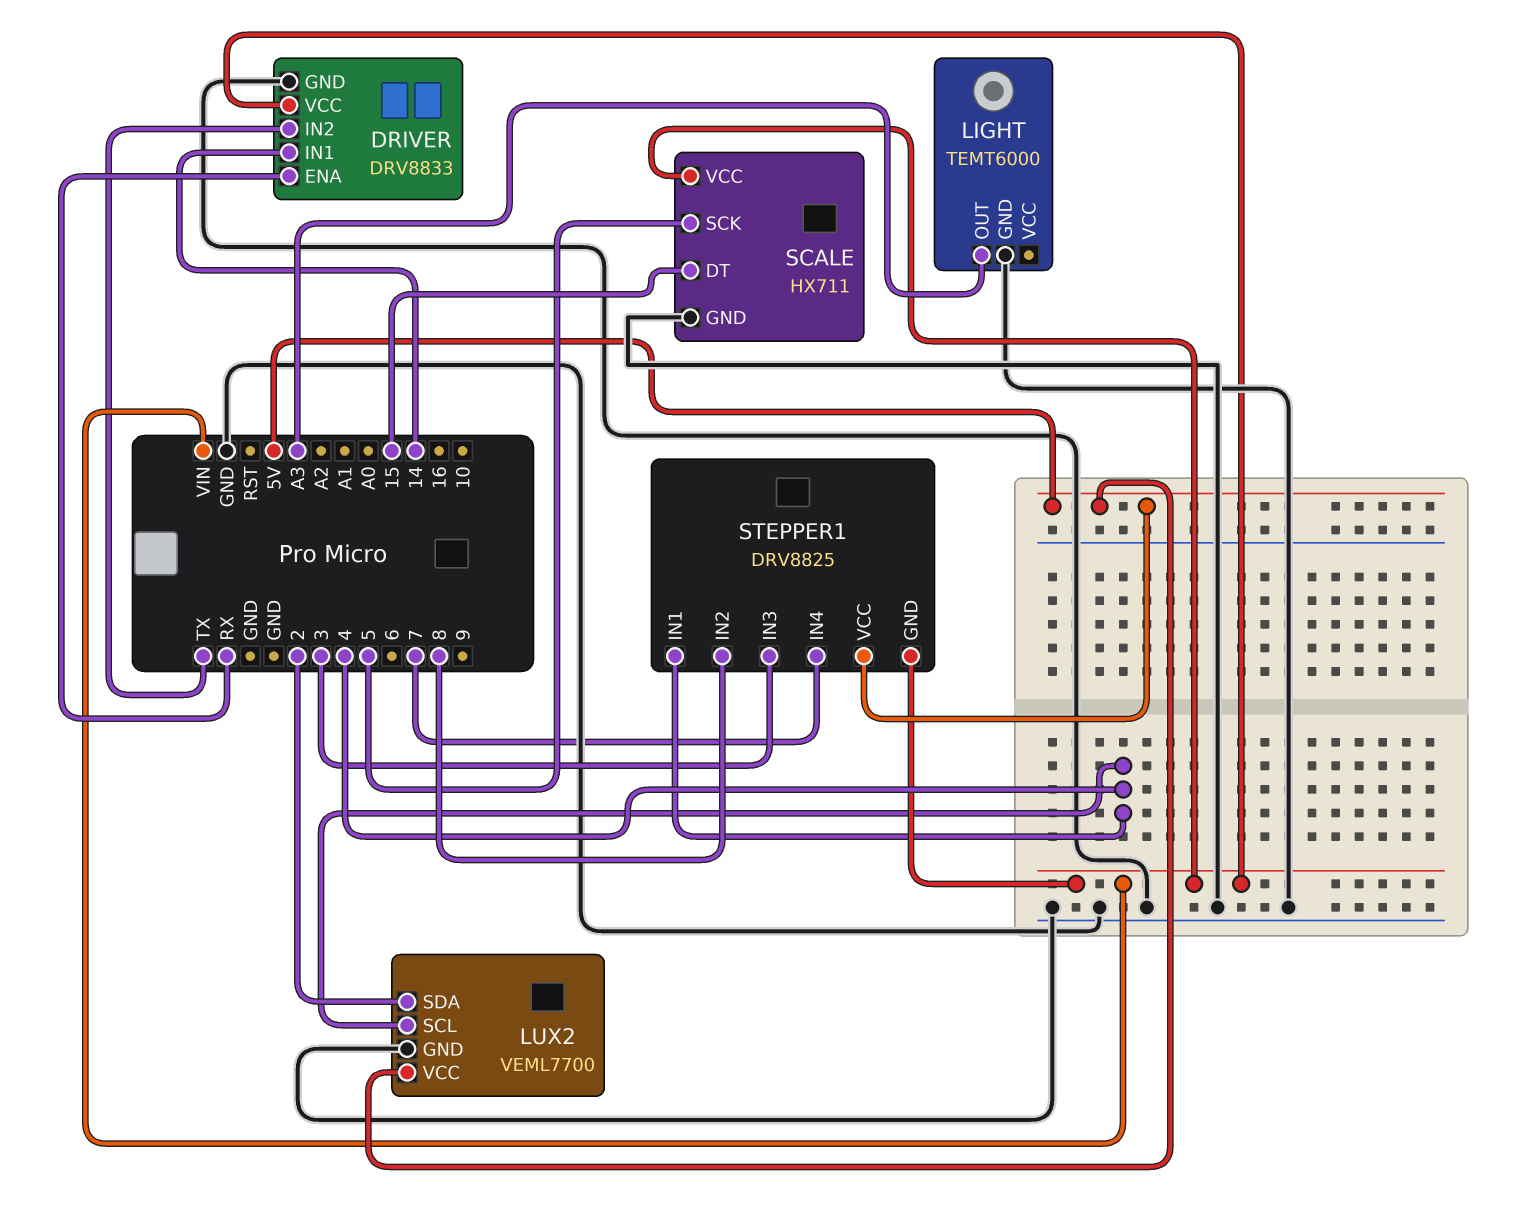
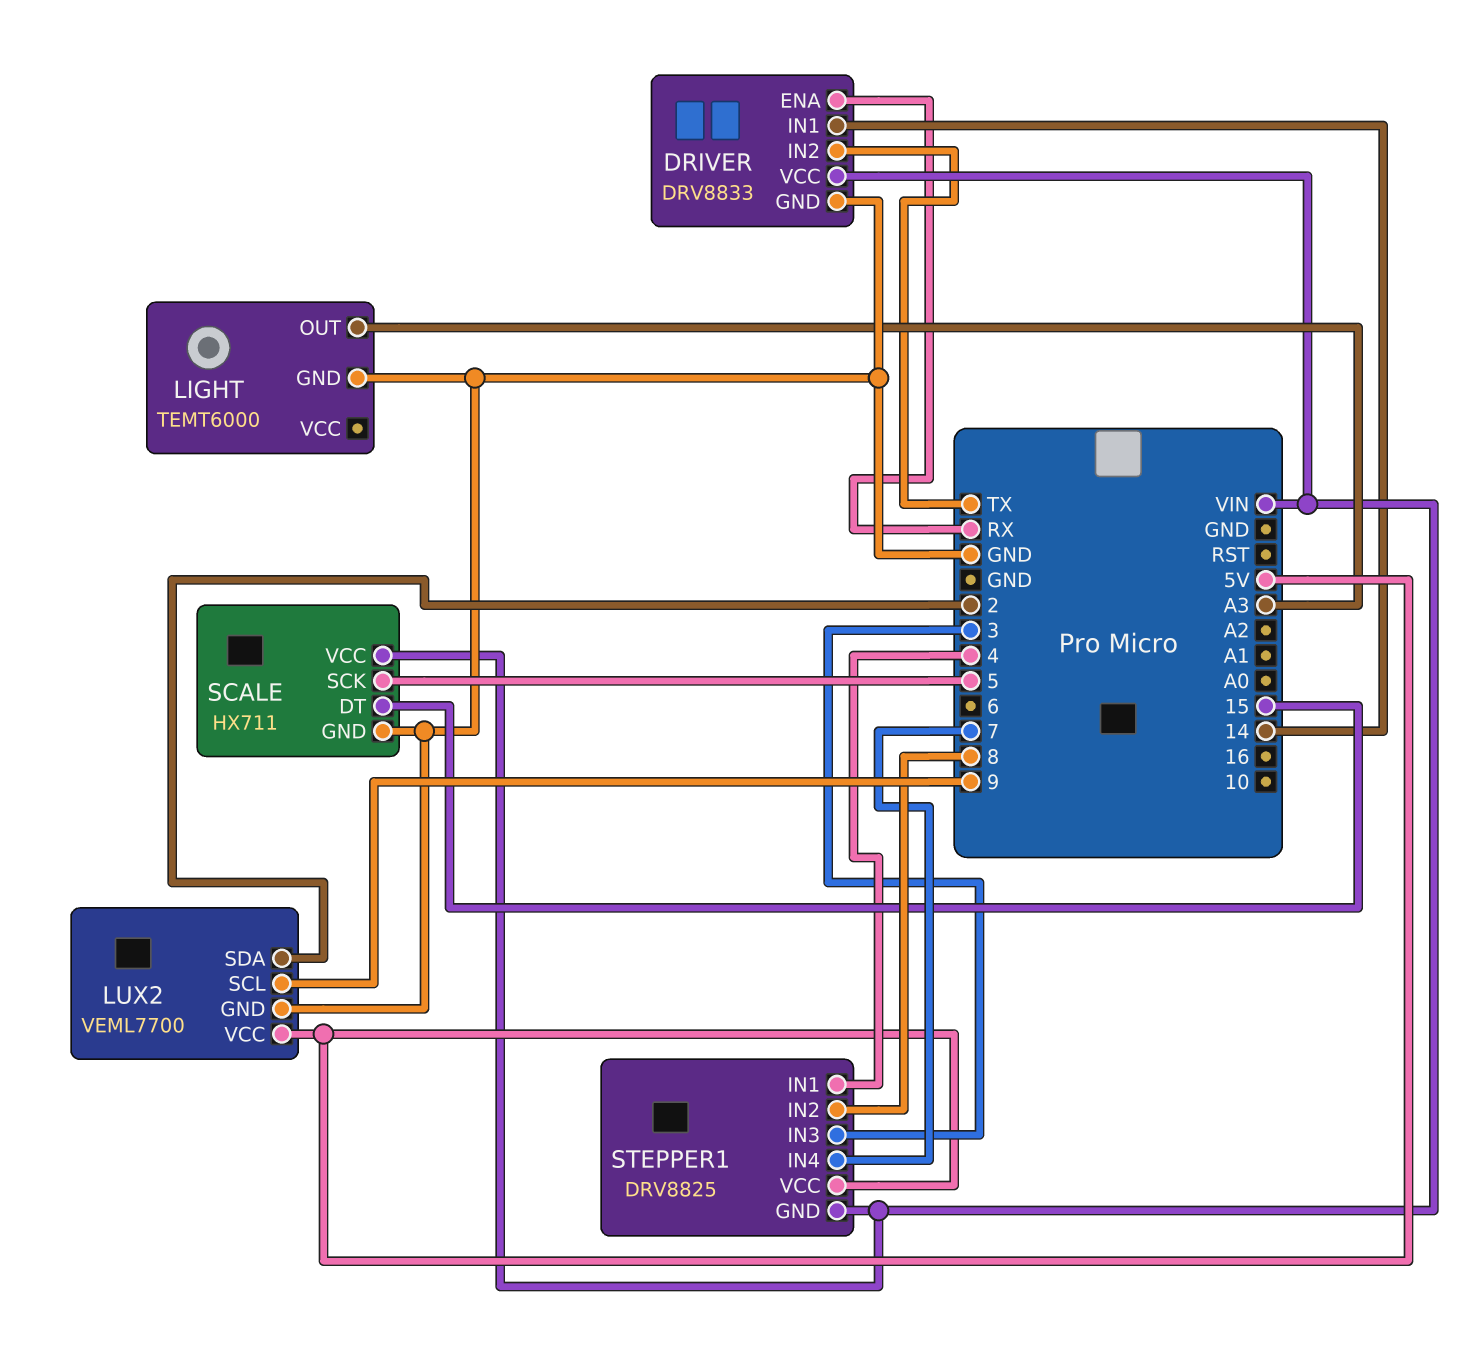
LUX2 pin SCL: 4 -> 9

